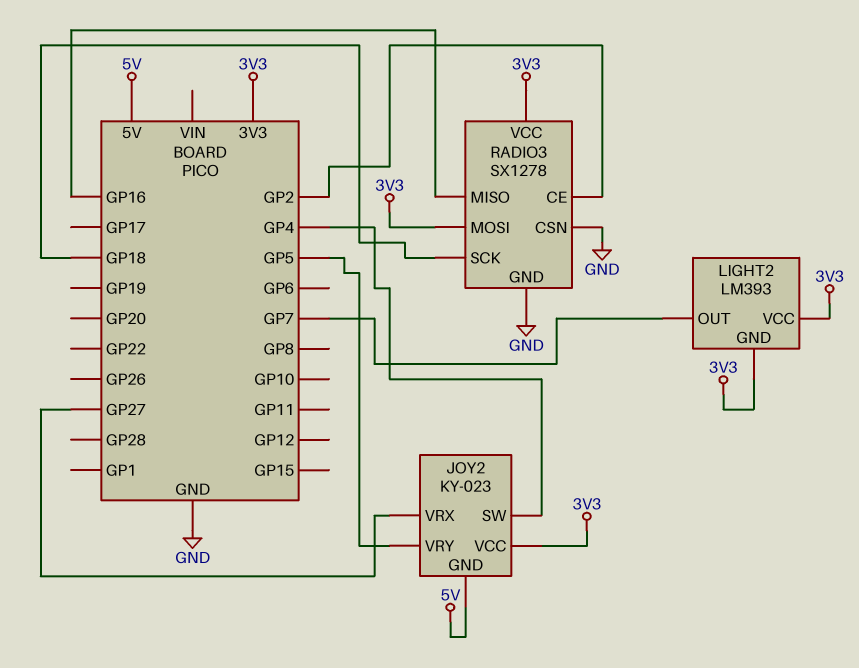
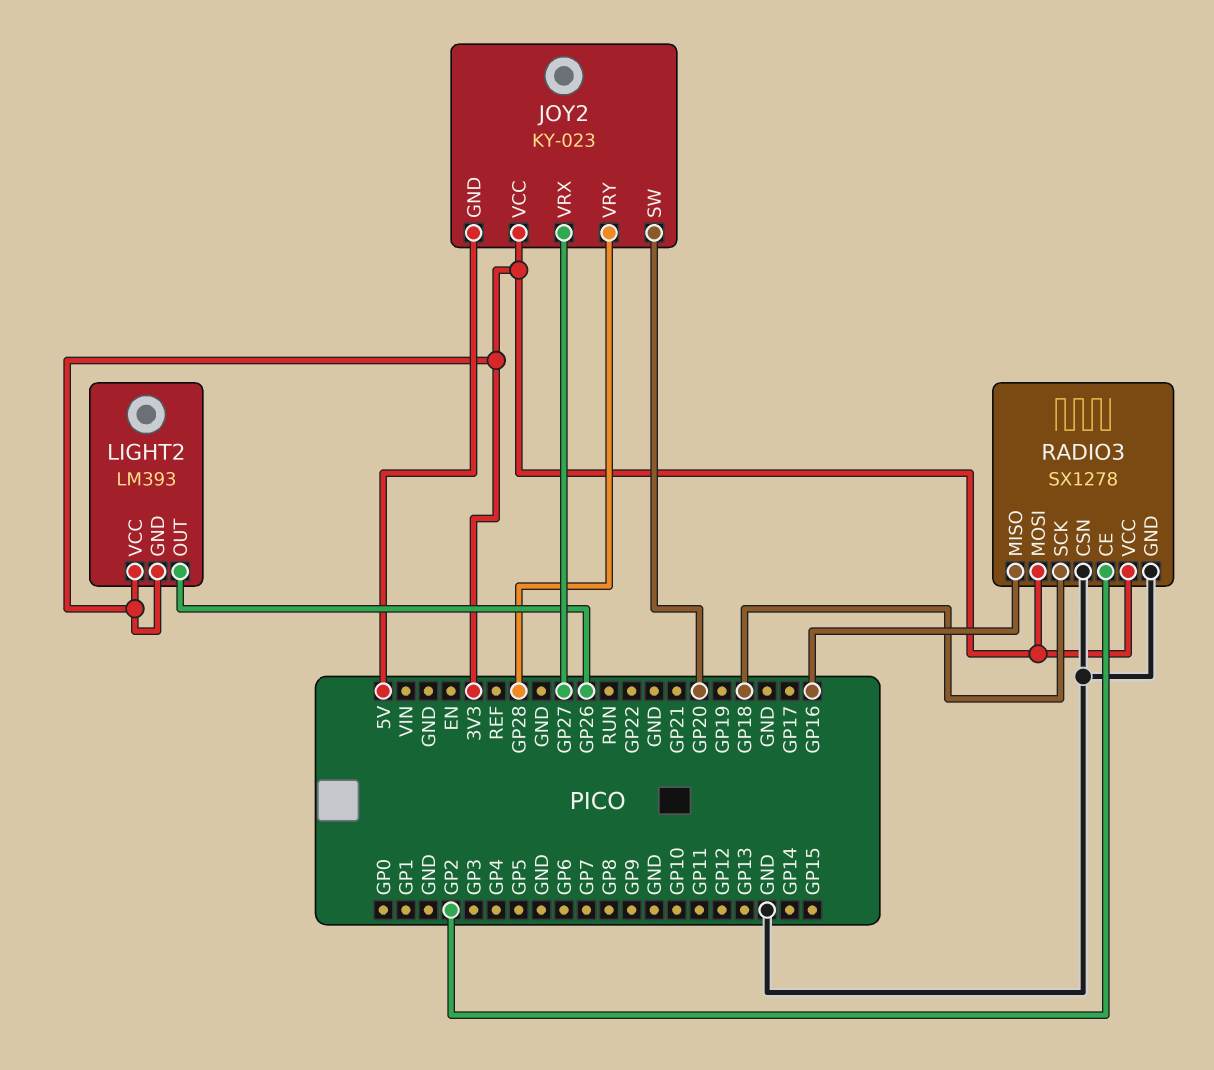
JOY2 pin SW: GP4 -> GP20
JOY2 pin VRY: GP5 -> GP28
LIGHT2 pin OUT: GP7 -> GP26

